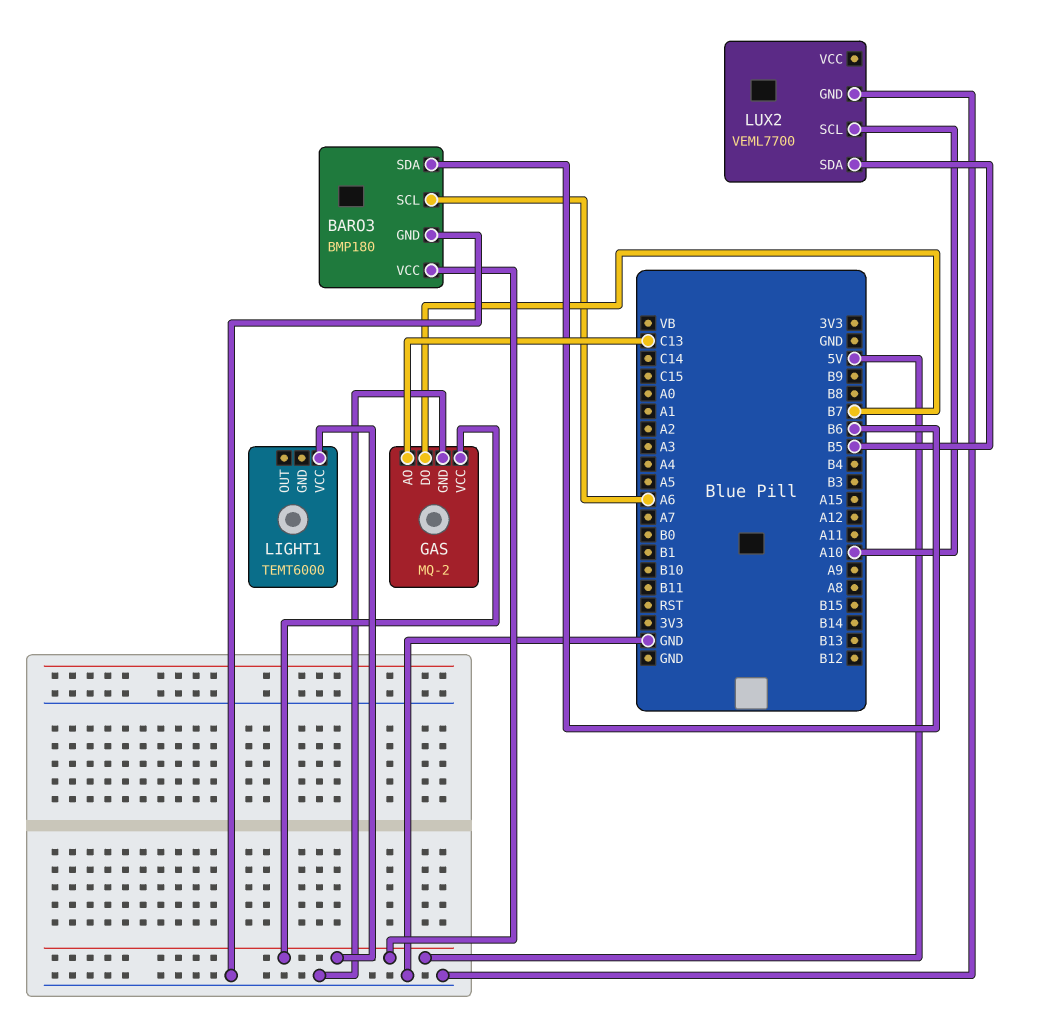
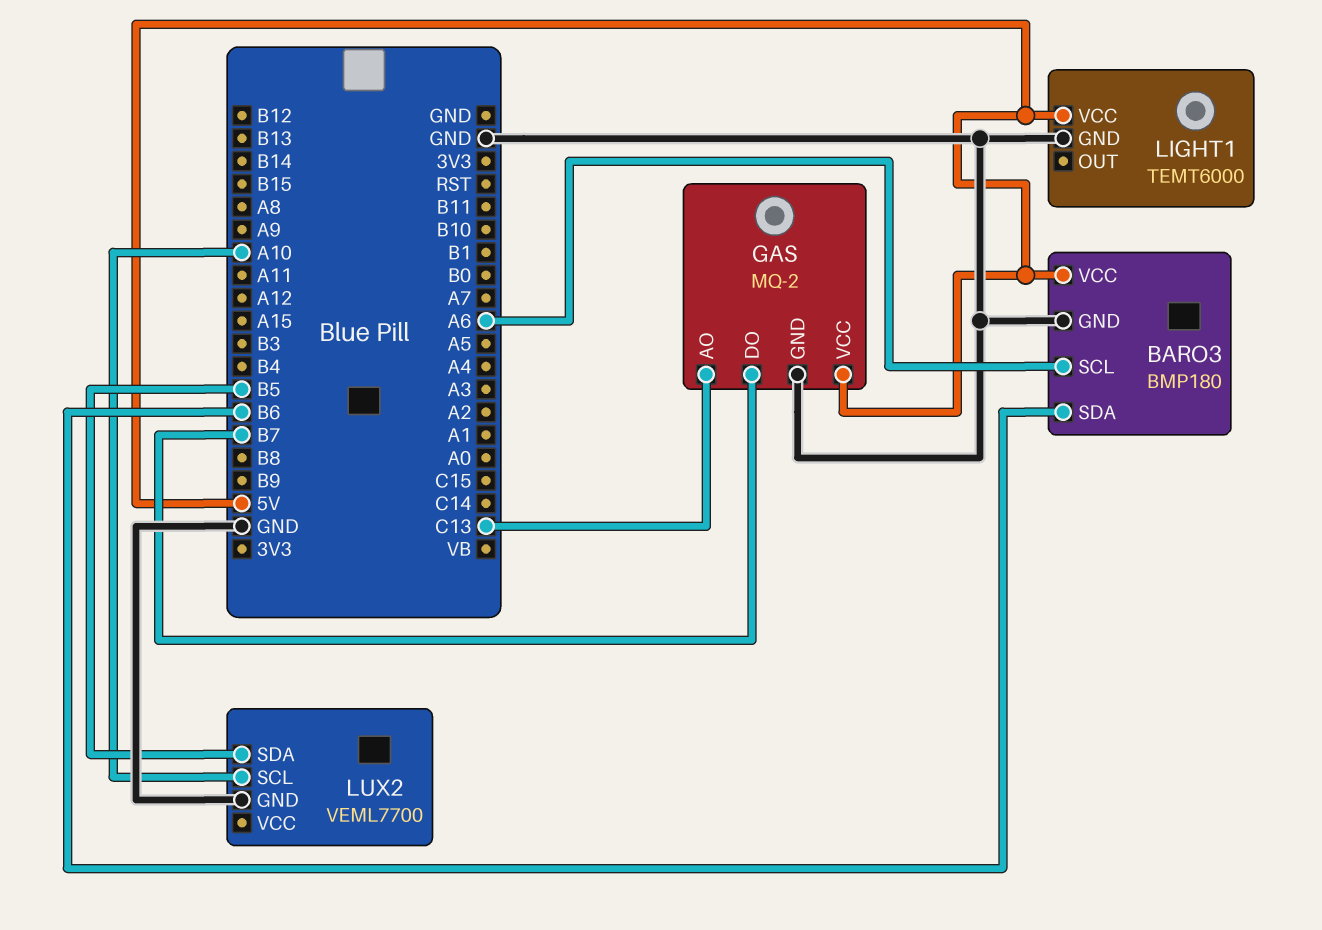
LIGHT1 pin GND: none -> GND

